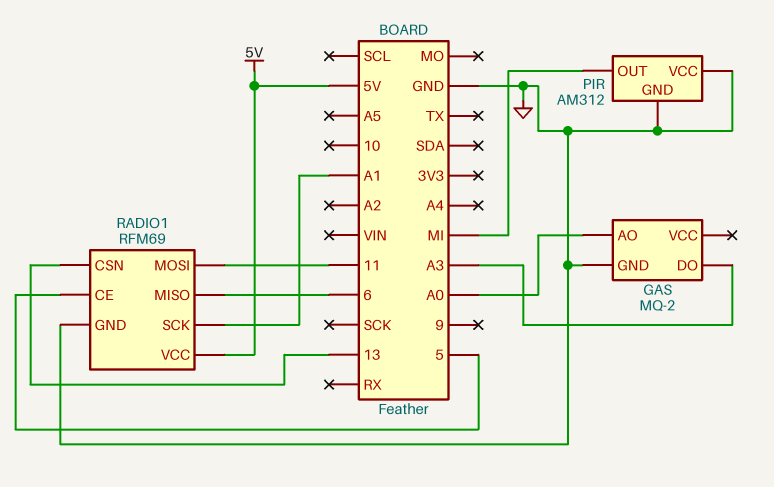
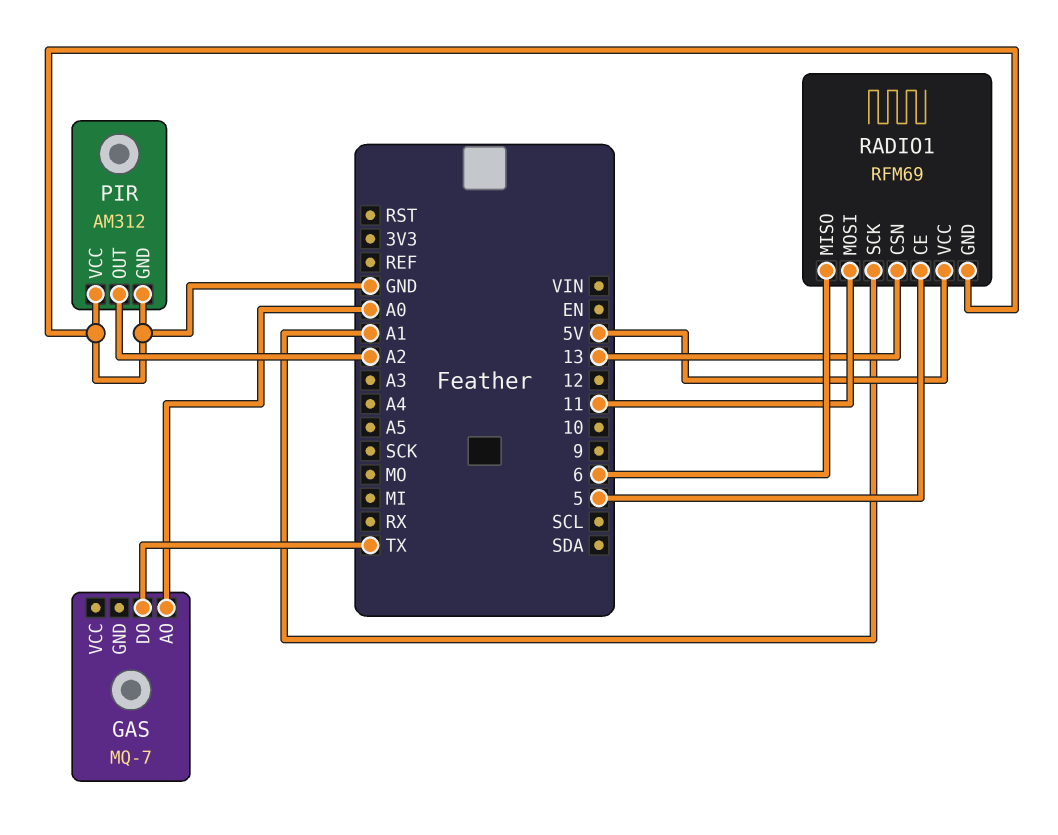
GAS: MQ-2 -> MQ-7
GAS pin DO: A3 -> TX
GAS pin GND: GND -> none
PIR pin OUT: MI -> A2

